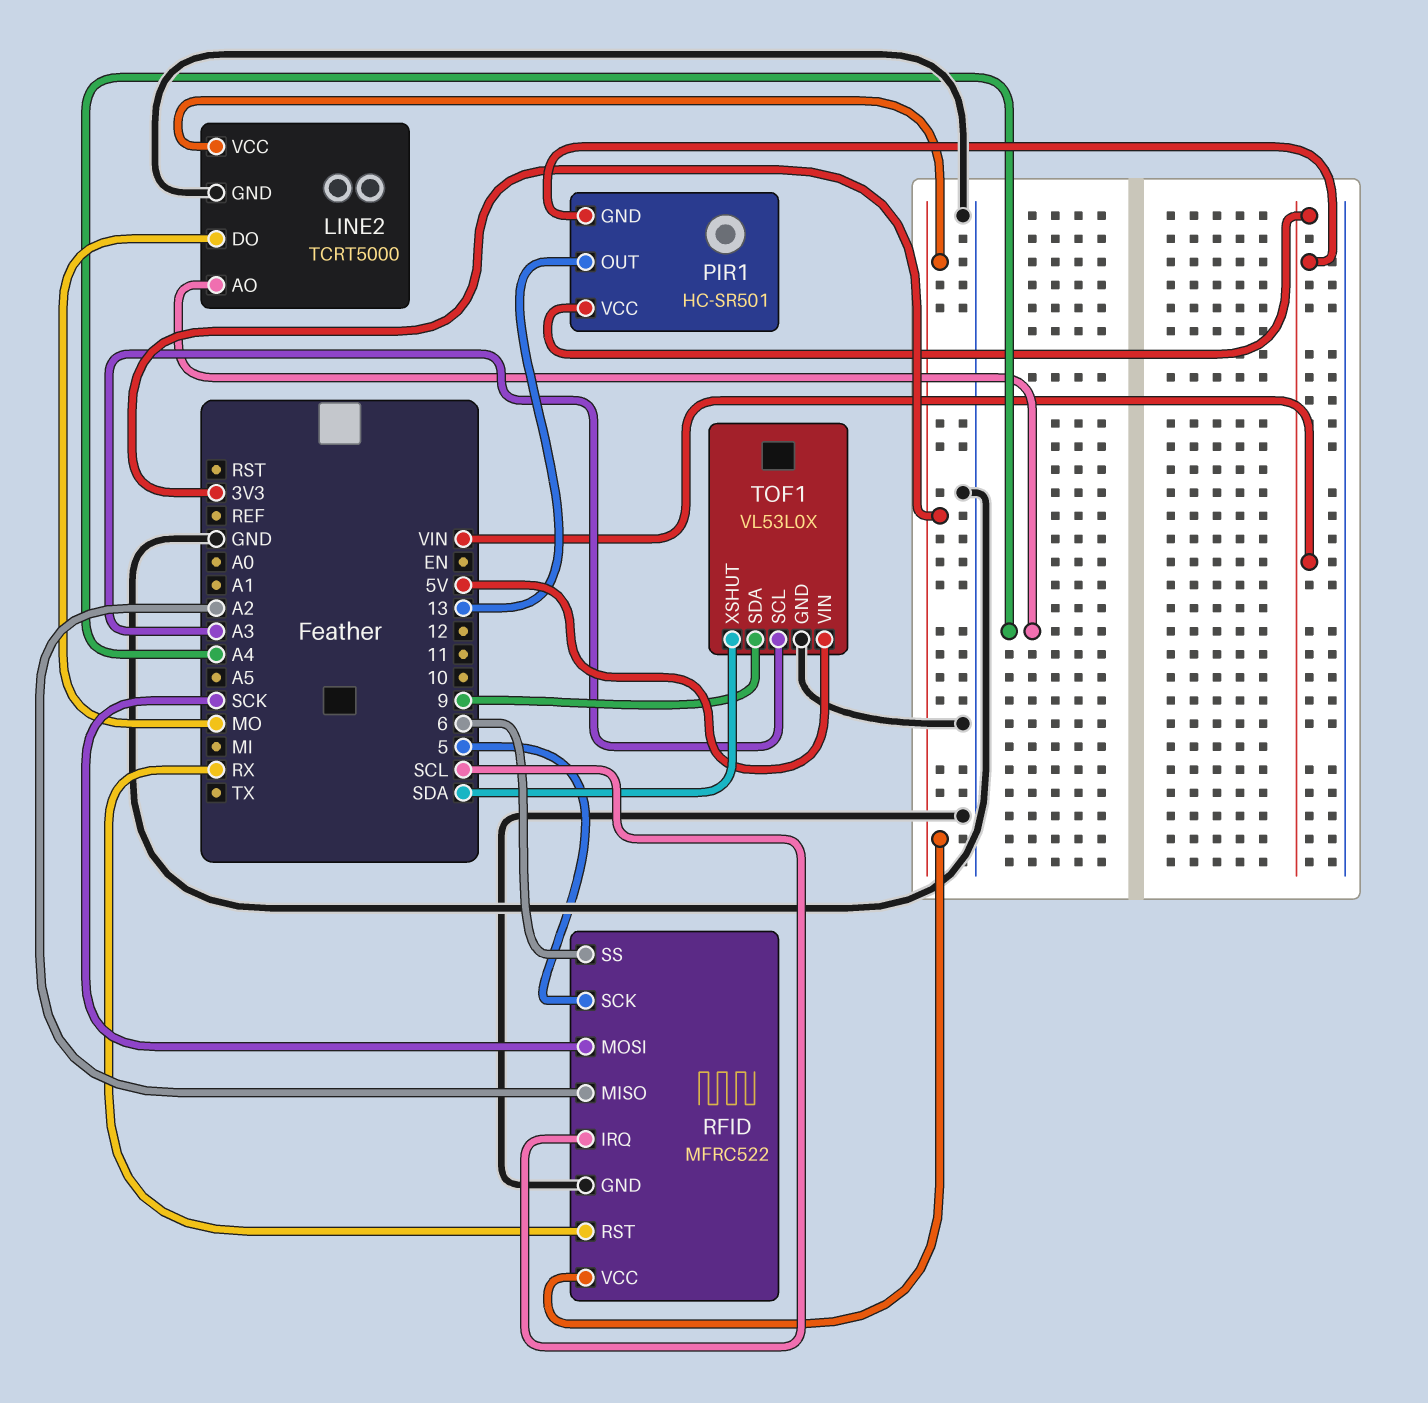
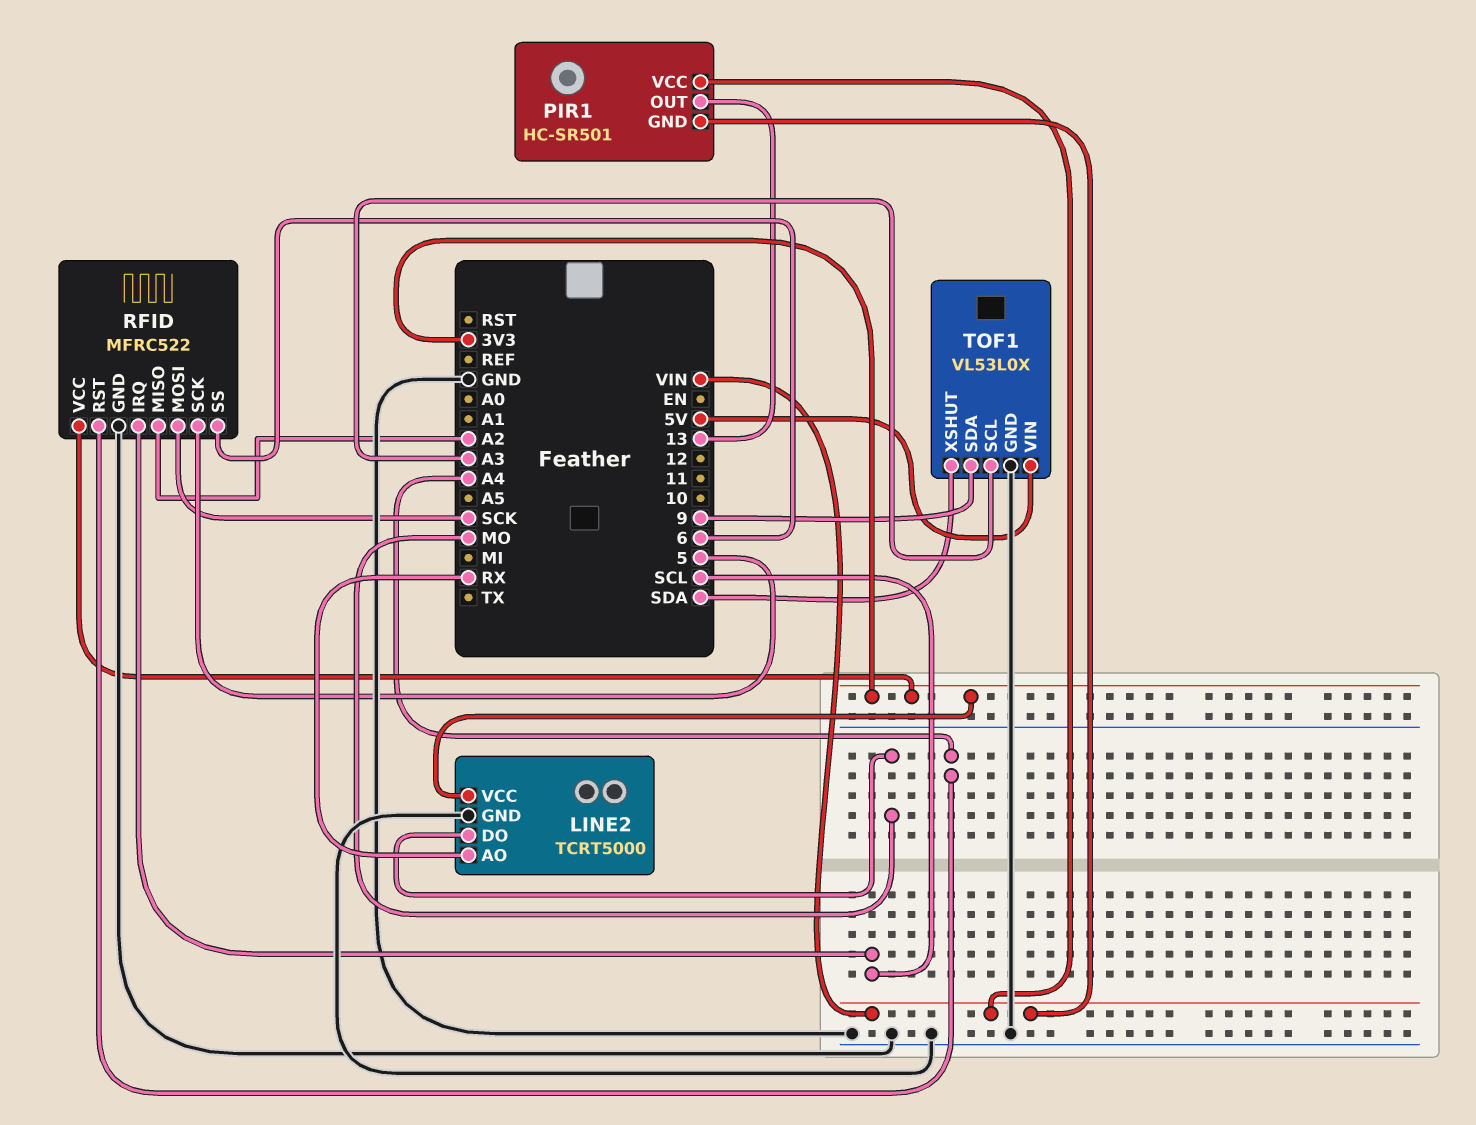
LINE2 pin AO: A4 -> RX
RFID pin RST: RX -> A4

